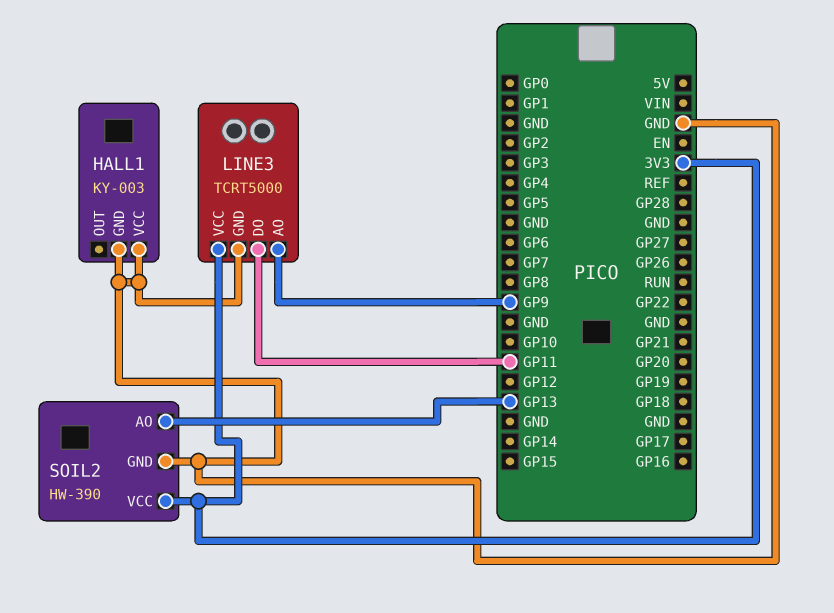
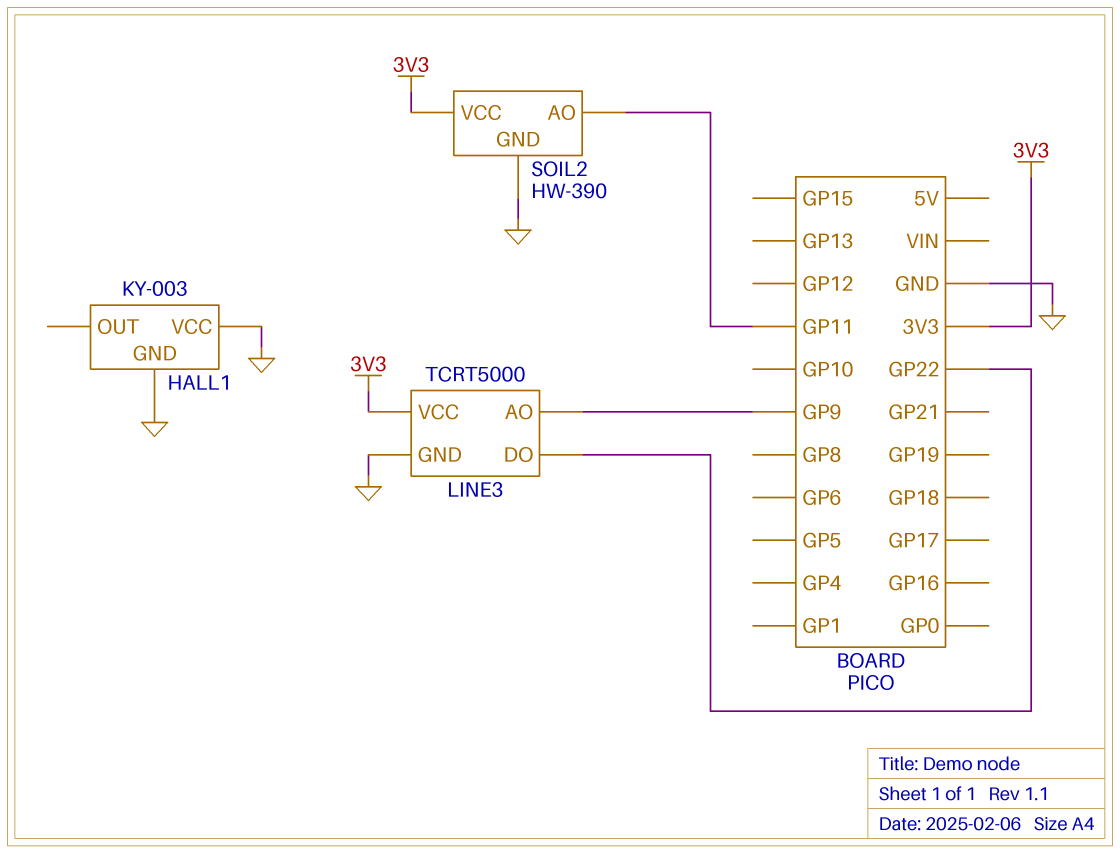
LINE3 pin DO: GP11 -> GP22
SOIL2 pin AO: GP13 -> GP11

